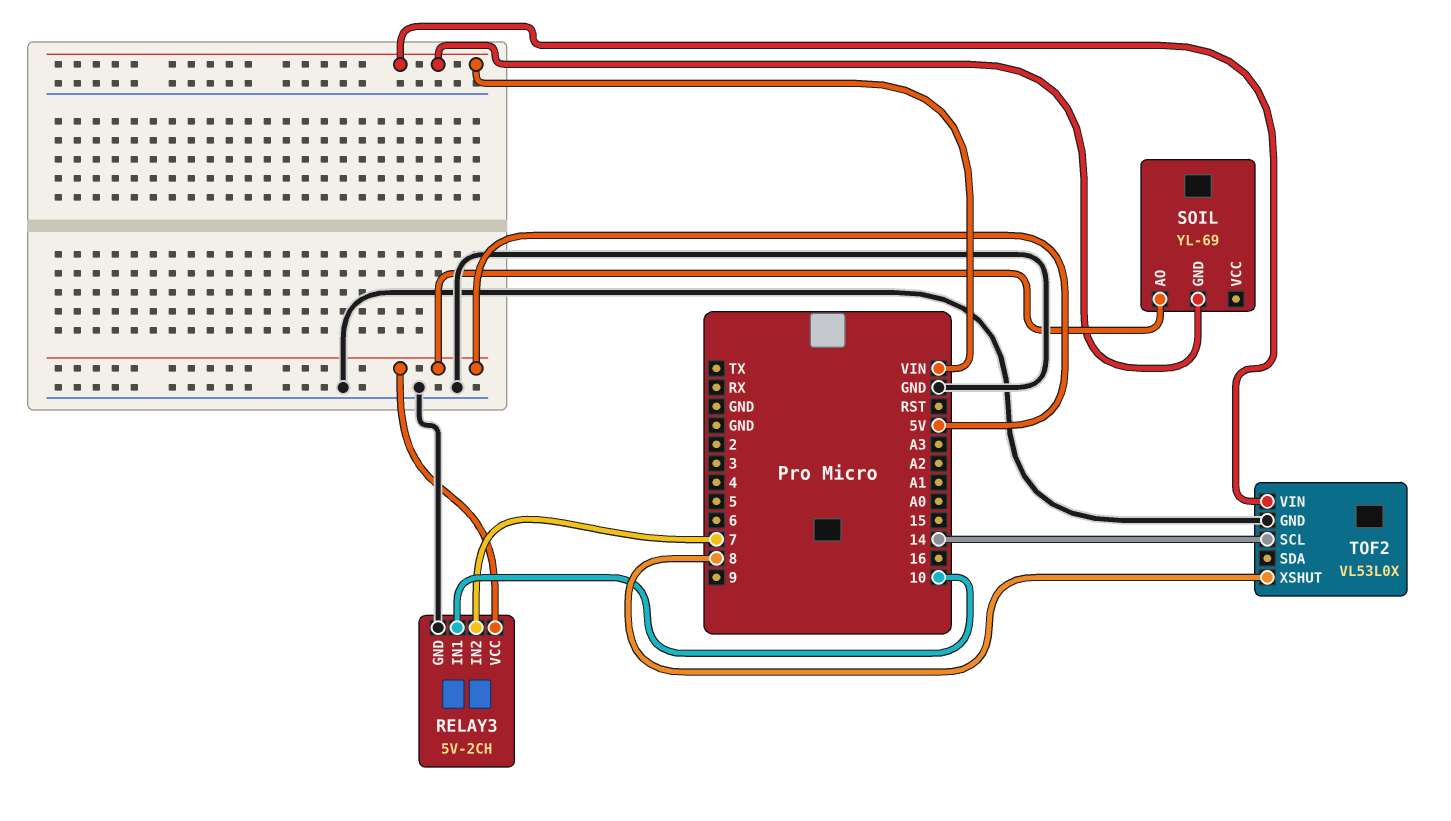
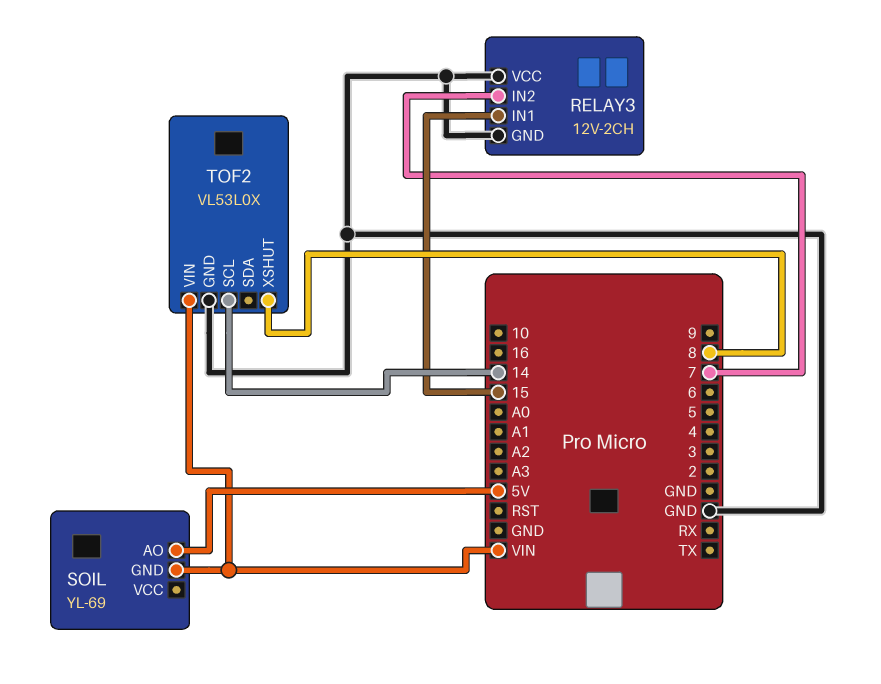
RELAY3: 5V-2CH -> 12V-2CH
RELAY3 pin IN1: 10 -> 15
RELAY3 pin VCC: 5V -> GND

